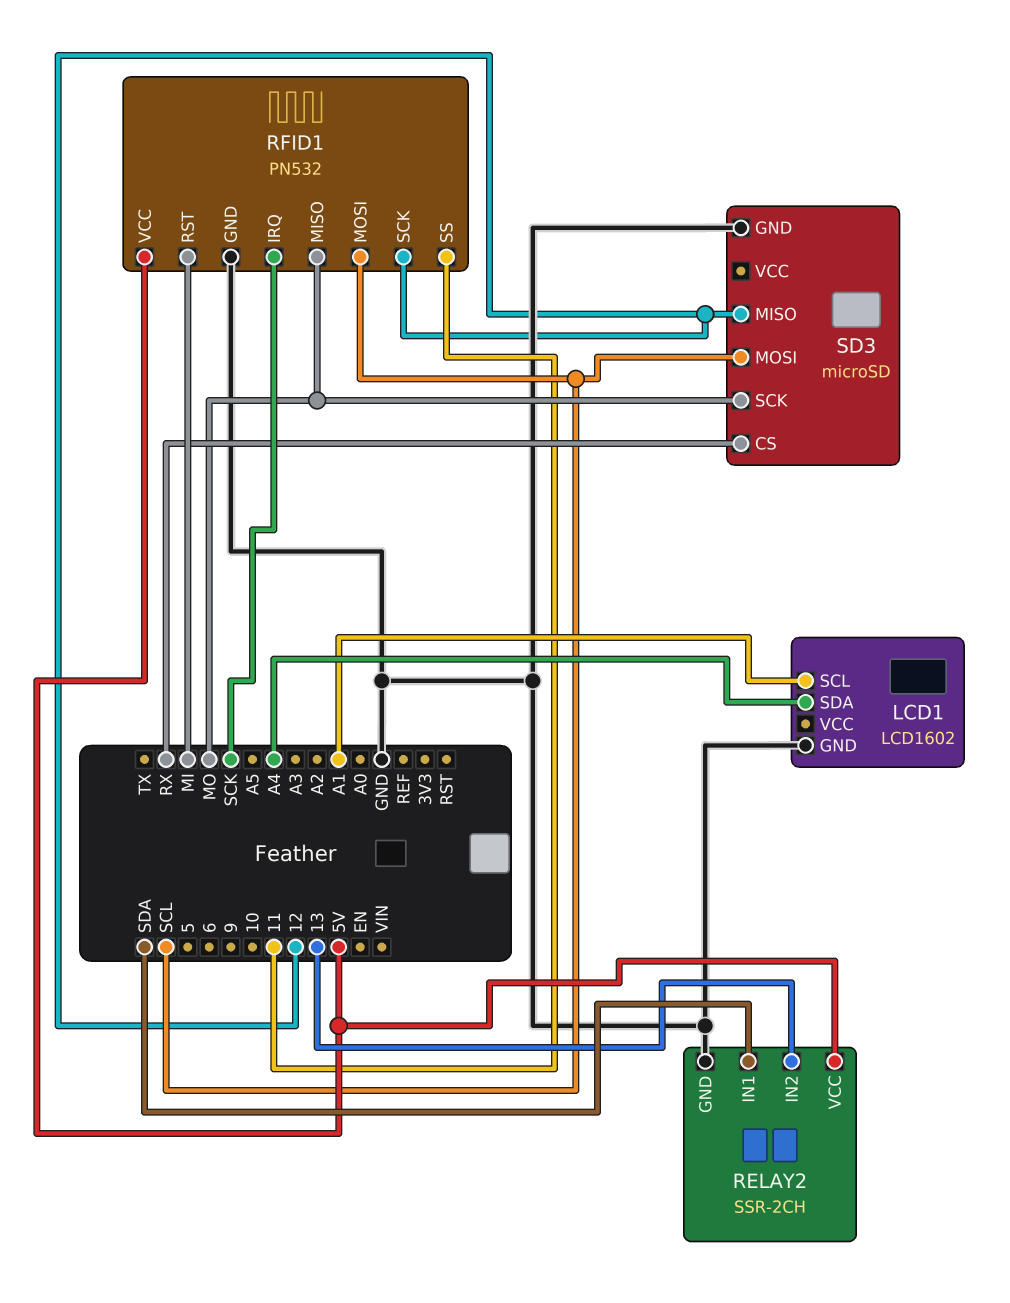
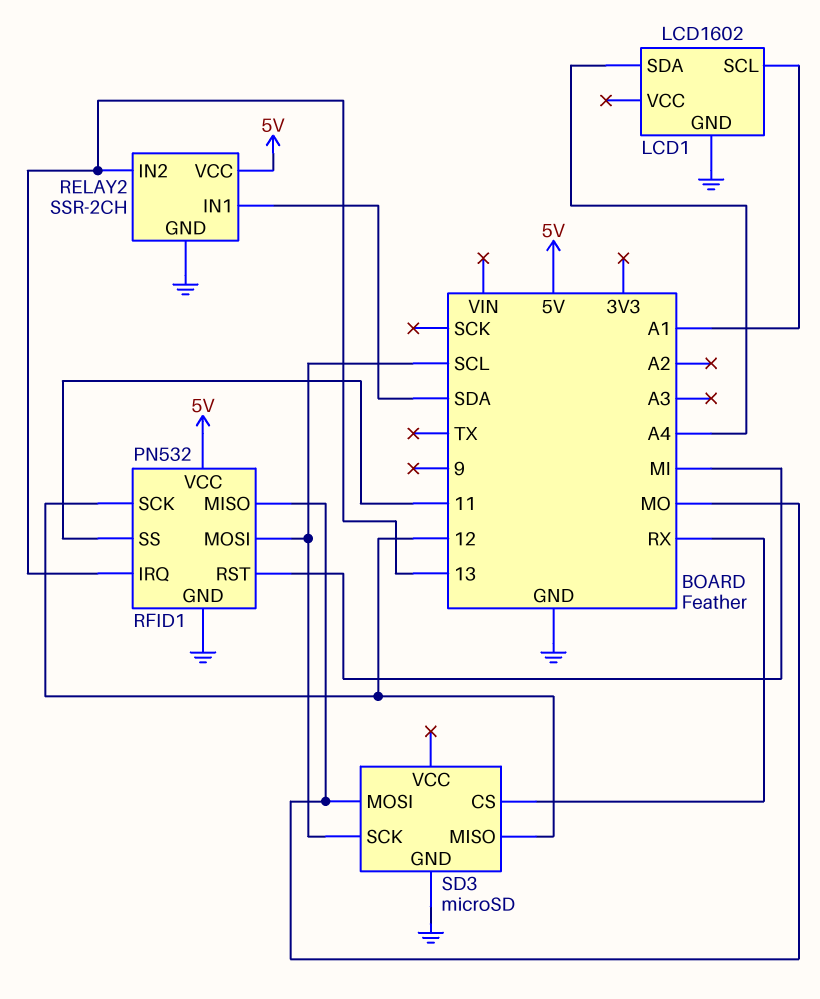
RFID1 pin IRQ: SCK -> 13
SD3 pin MOSI: SCL -> MO
SD3 pin SCK: MO -> SCL

